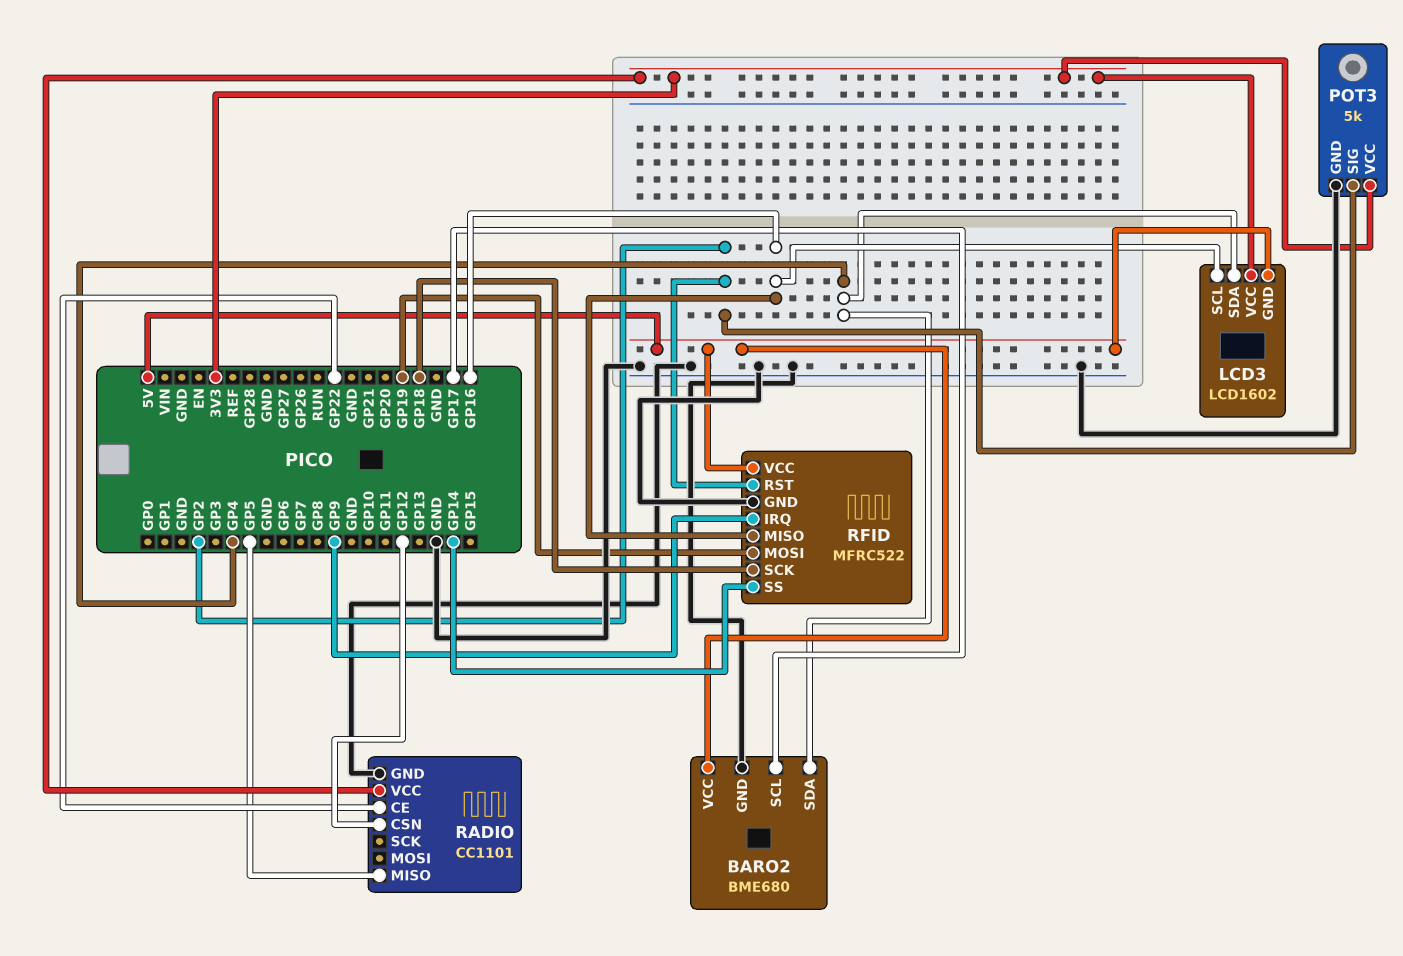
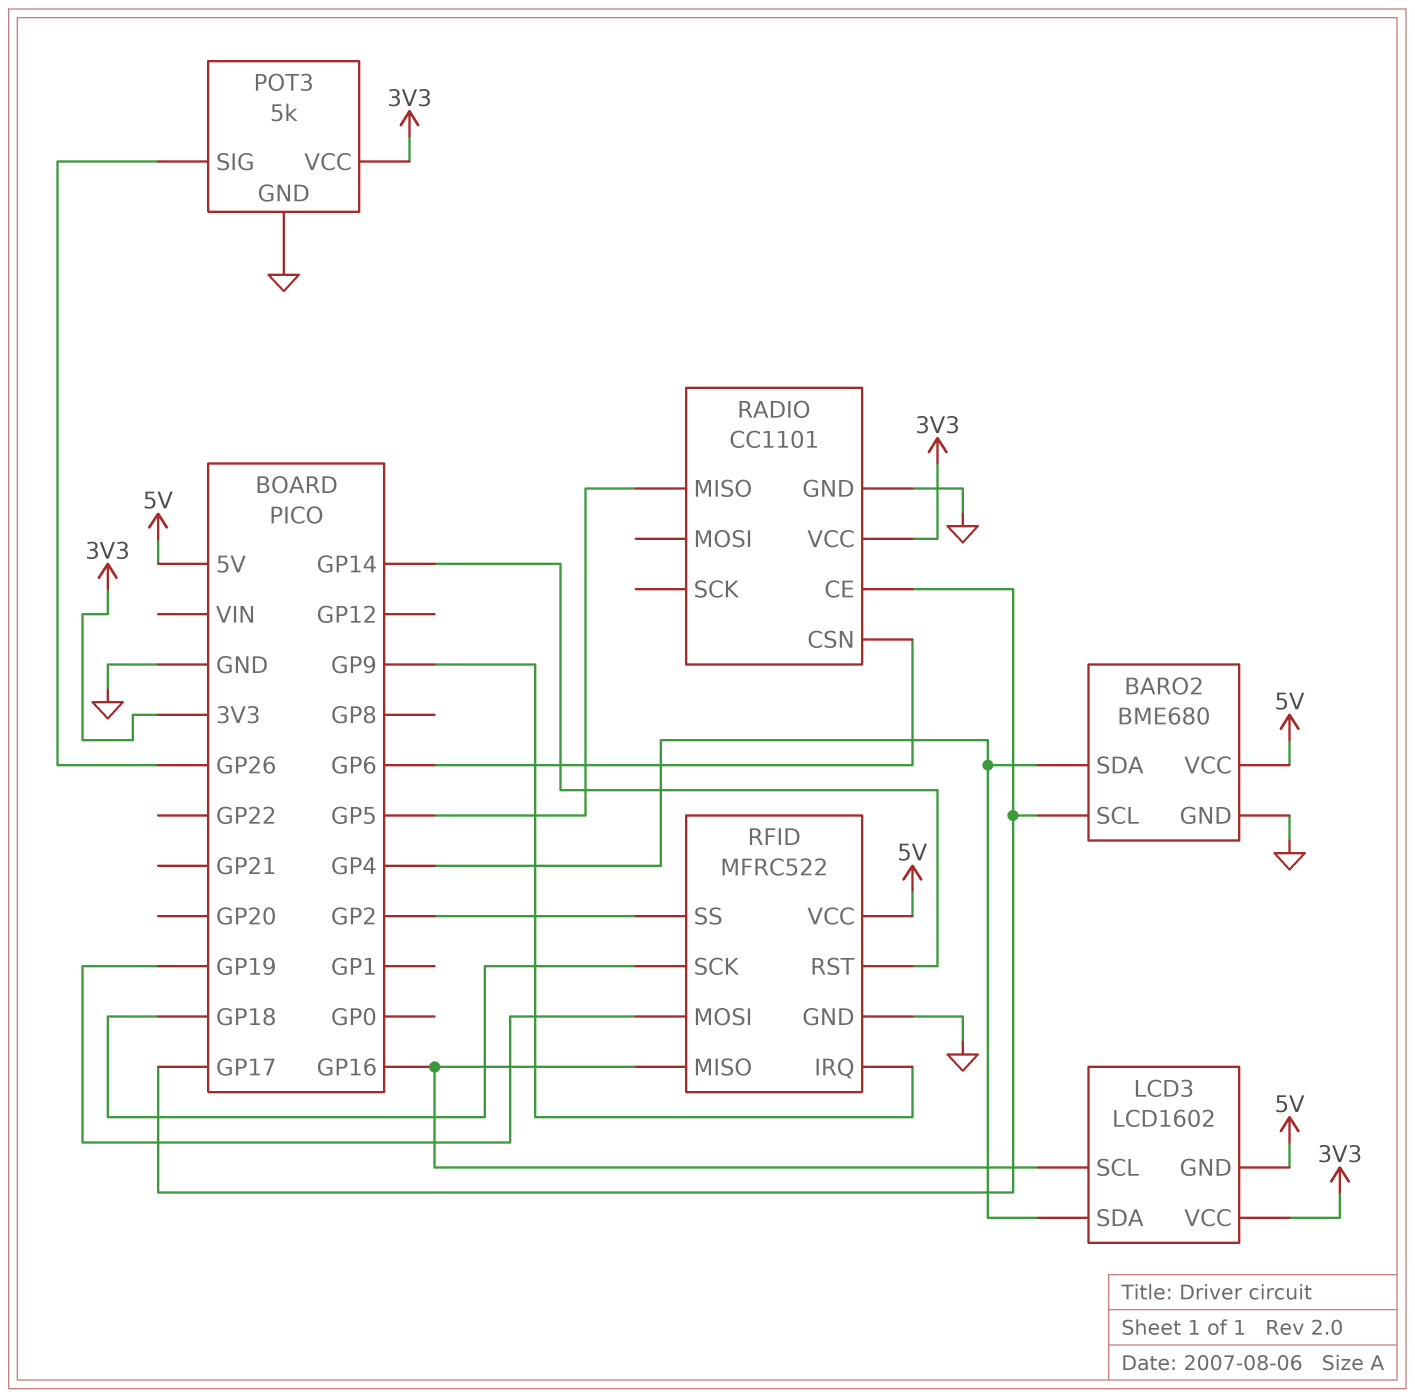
POT3 pin SIG: GP2 -> GP26
RADIO pin CE: GP22 -> GP17
RADIO pin CSN: GP12 -> GP6
RFID pin RST: GP2 -> GP14
RFID pin SS: GP14 -> GP2

